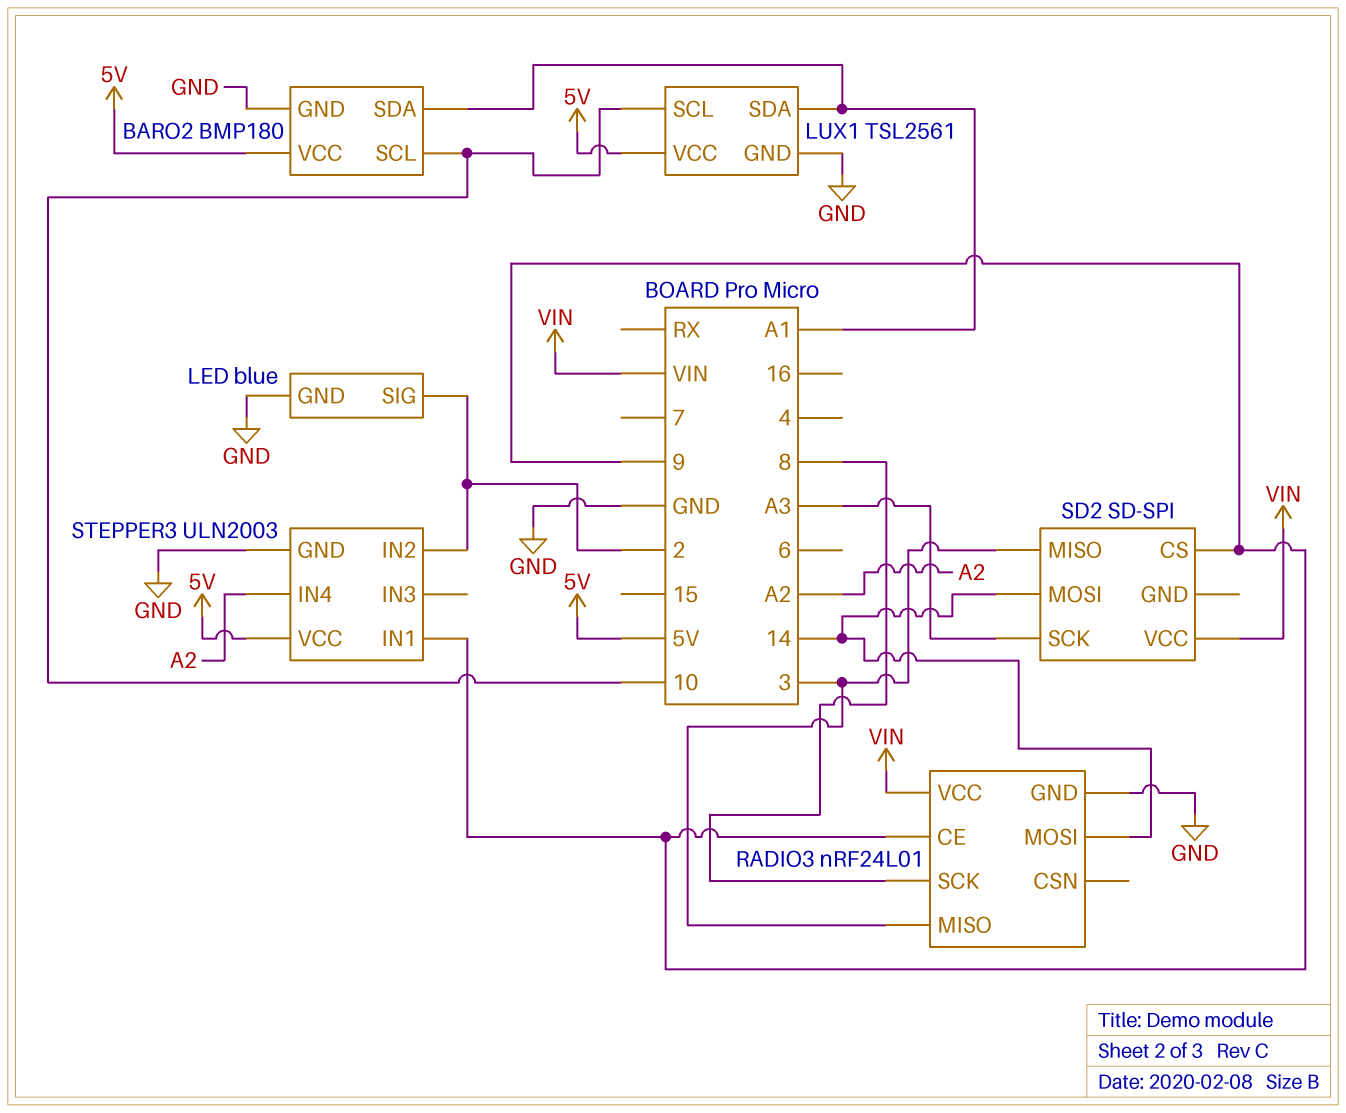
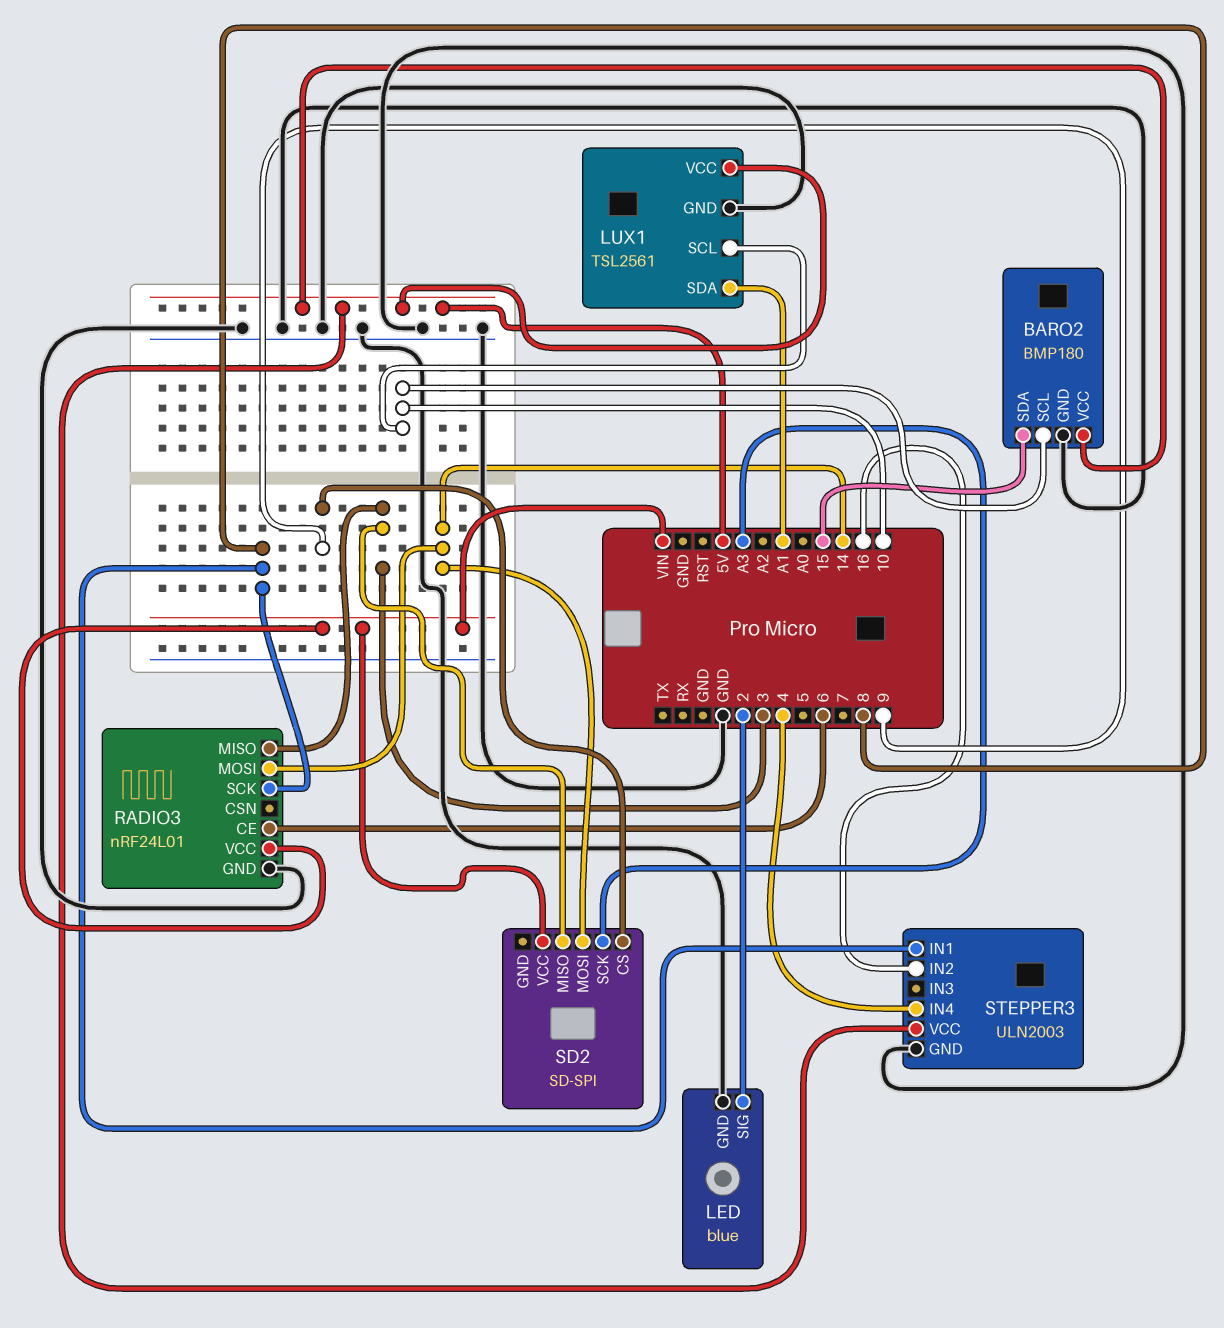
BARO2 pin SDA: A1 -> 15
RADIO3 pin CE: 9 -> 6
STEPPER3 pin IN1: 9 -> 8
STEPPER3 pin IN2: 2 -> 16
STEPPER3 pin IN4: A2 -> 4

